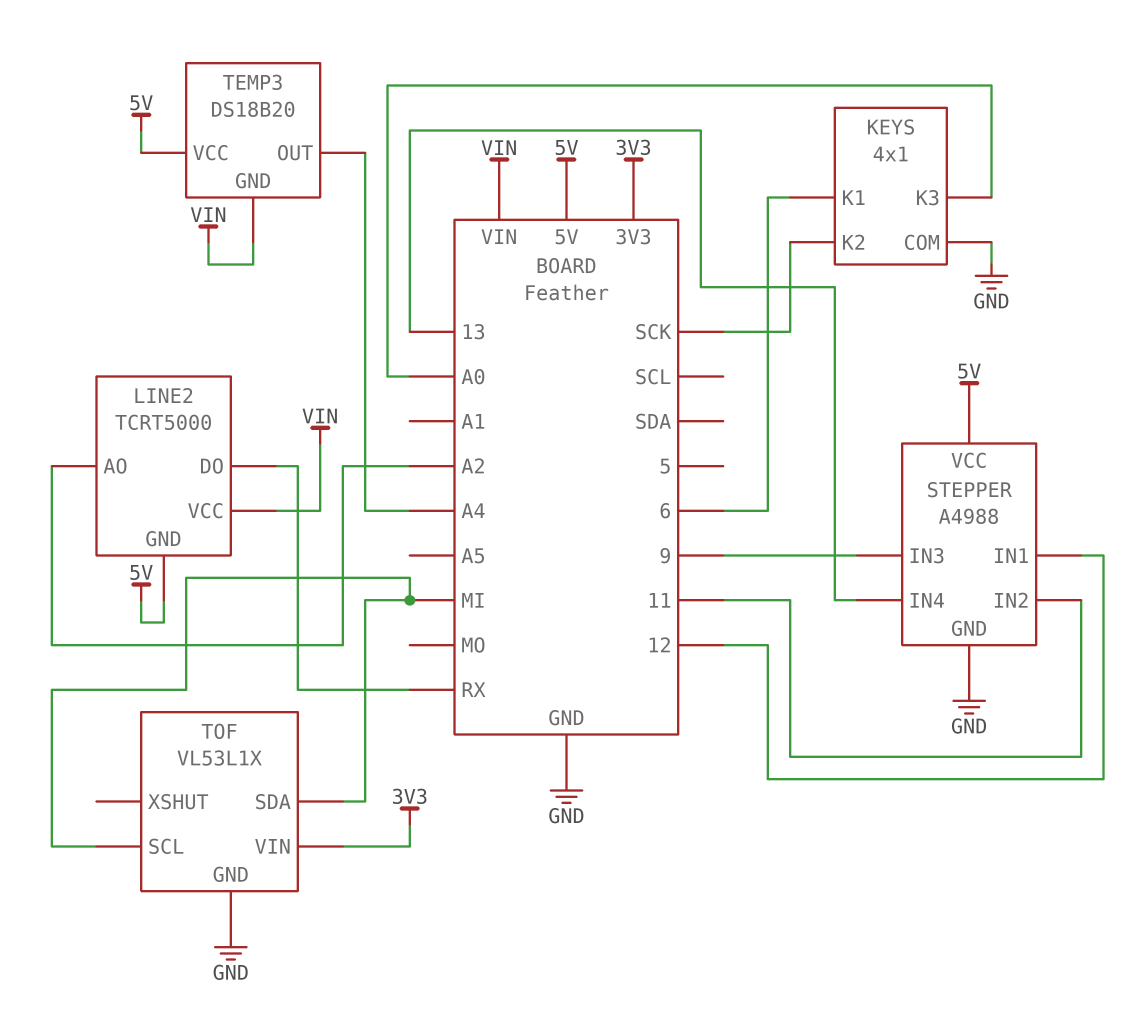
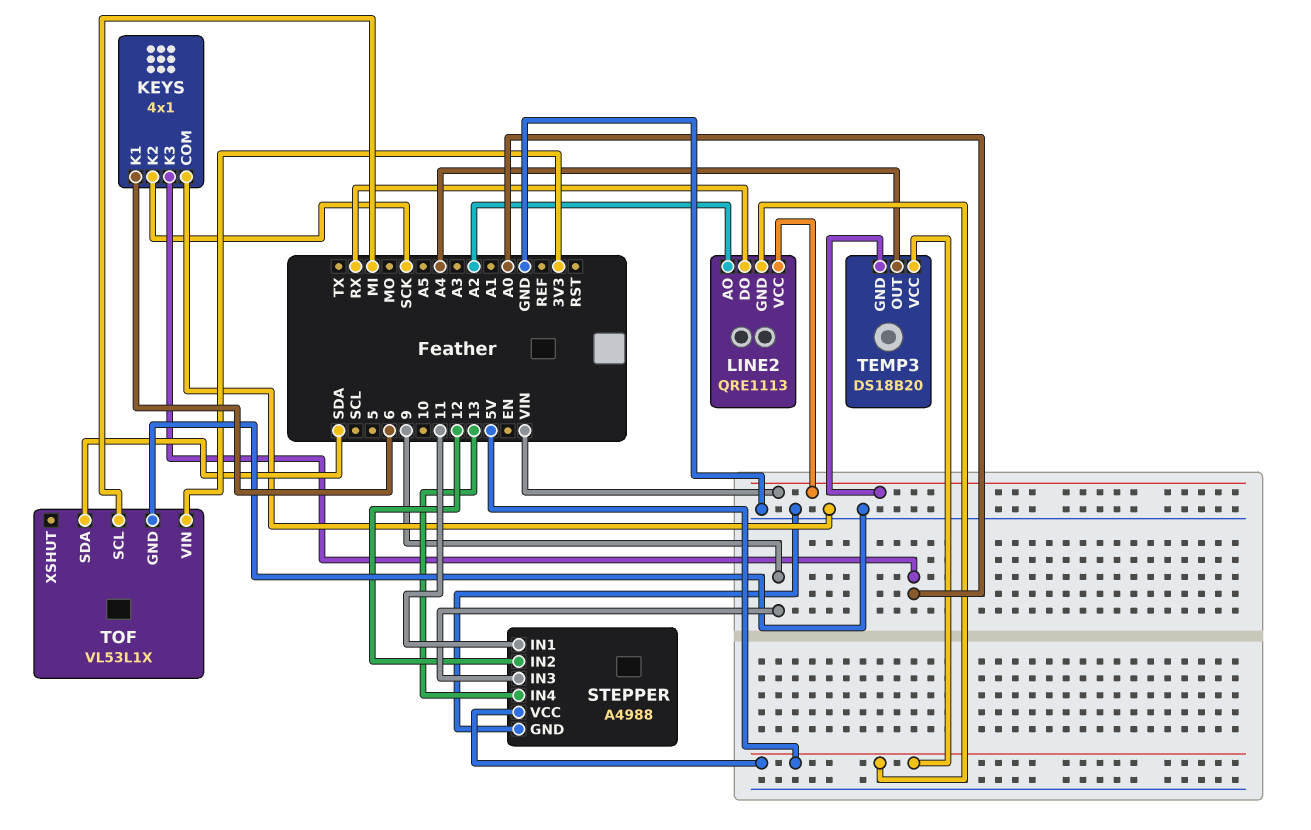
LINE2: TCRT5000 -> QRE1113
STEPPER pin IN1: 12 -> 11
STEPPER pin IN2: 11 -> 12
TOF pin SDA: MI -> SDA

